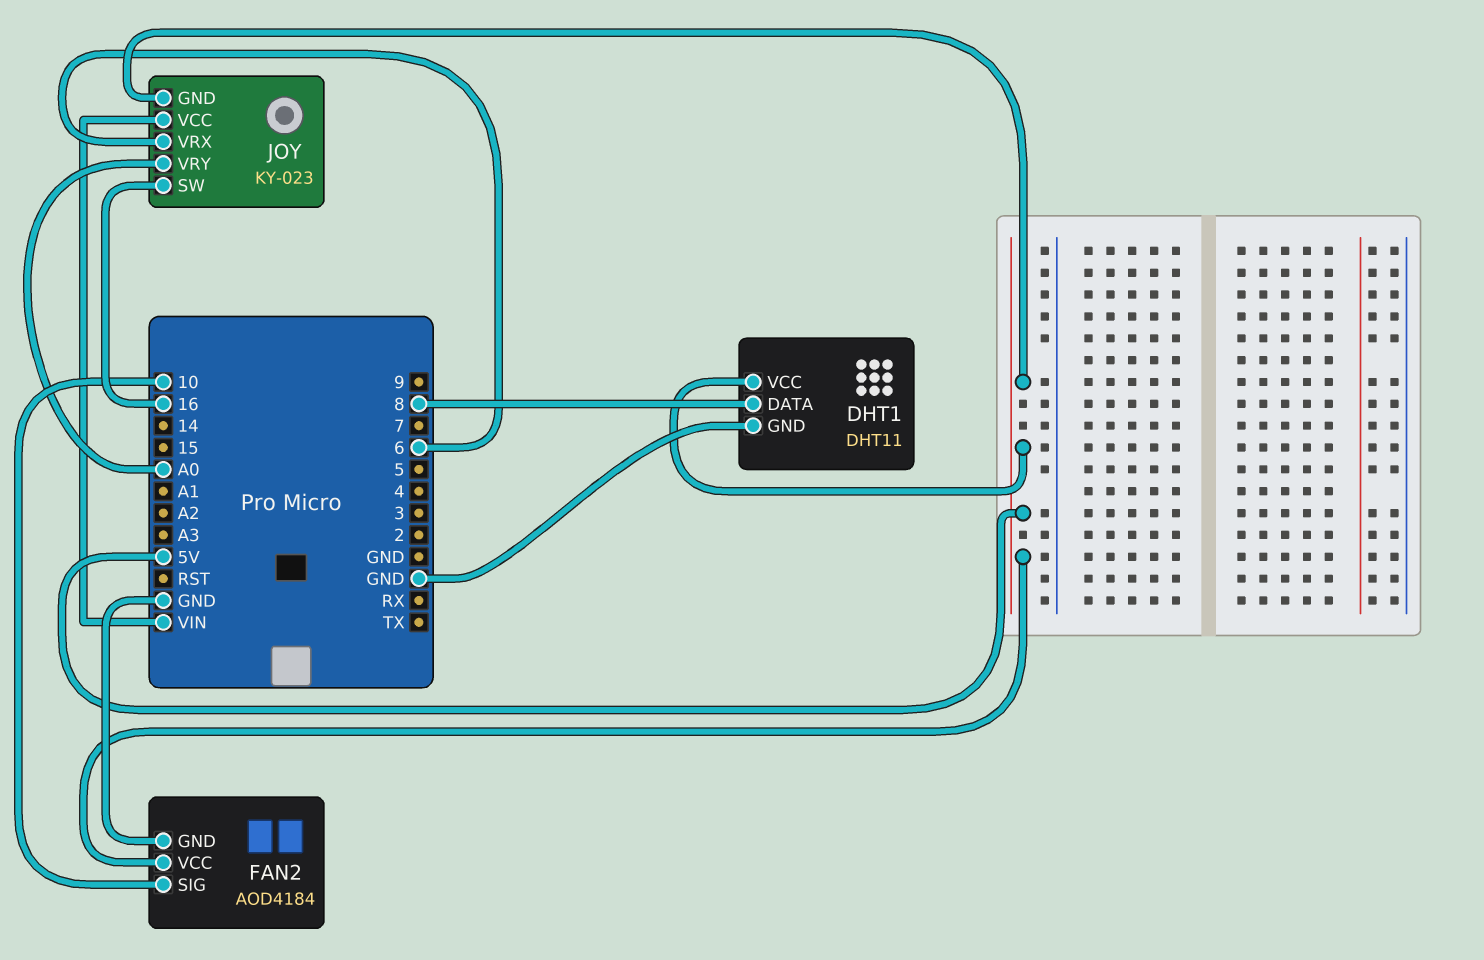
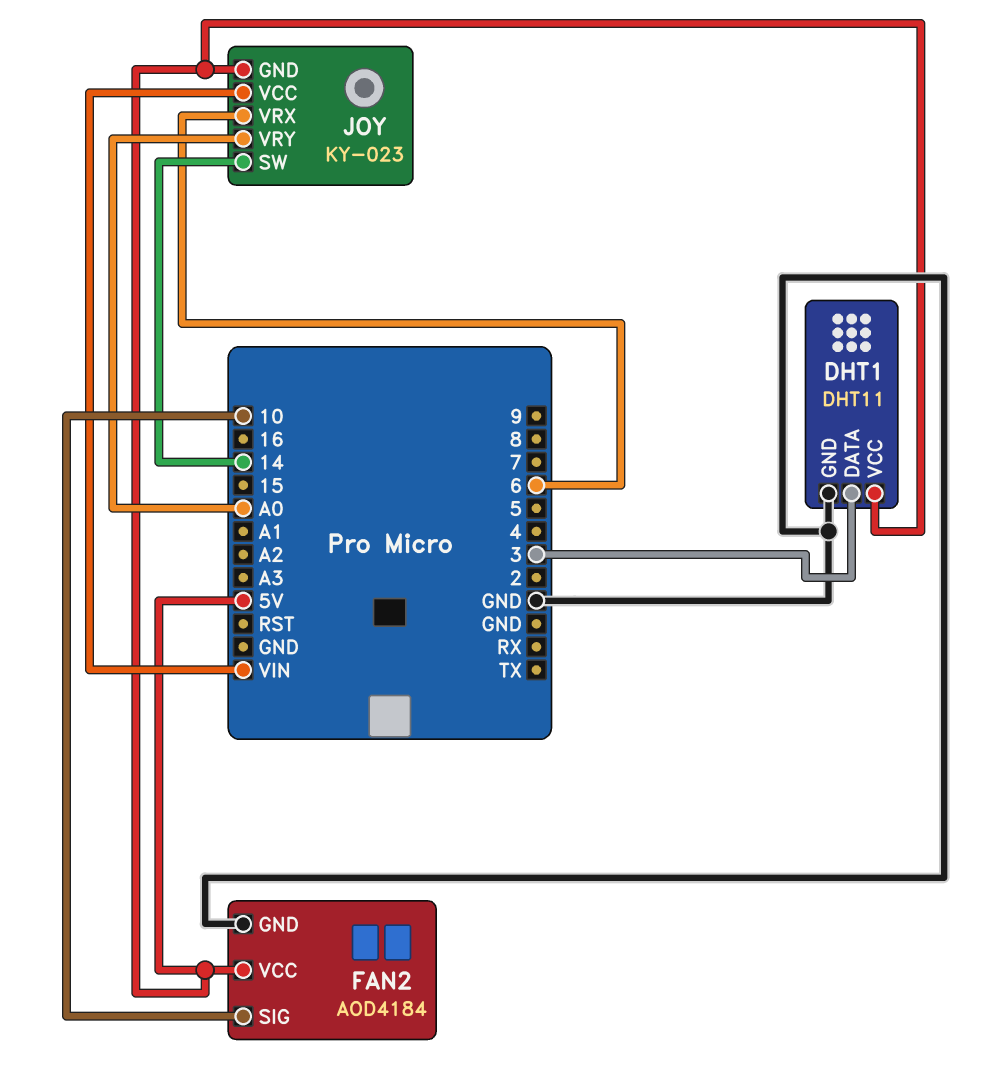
DHT1 pin DATA: 8 -> 3
JOY pin SW: 16 -> 14

